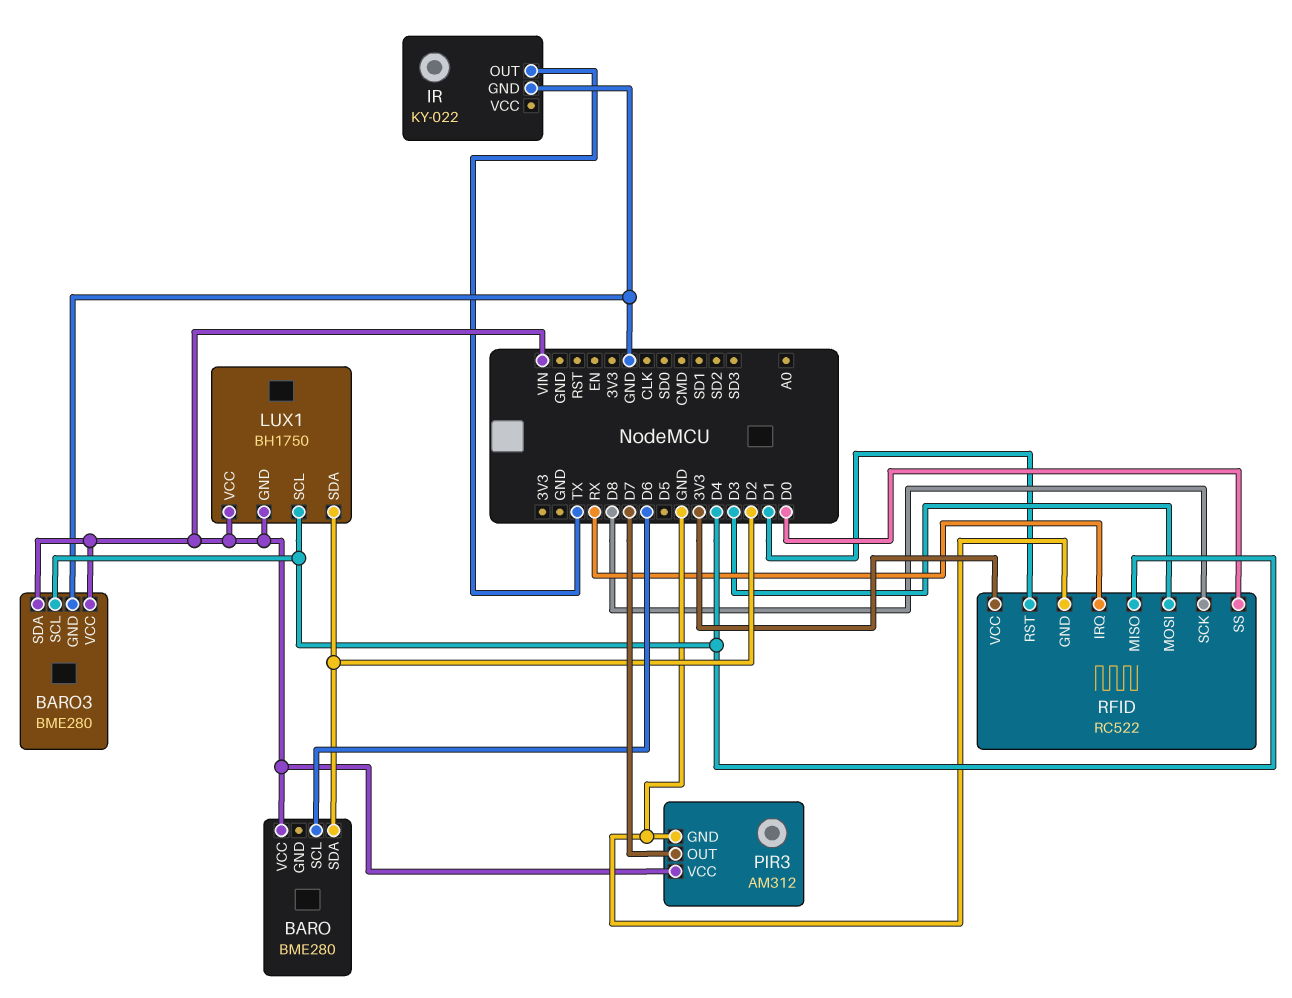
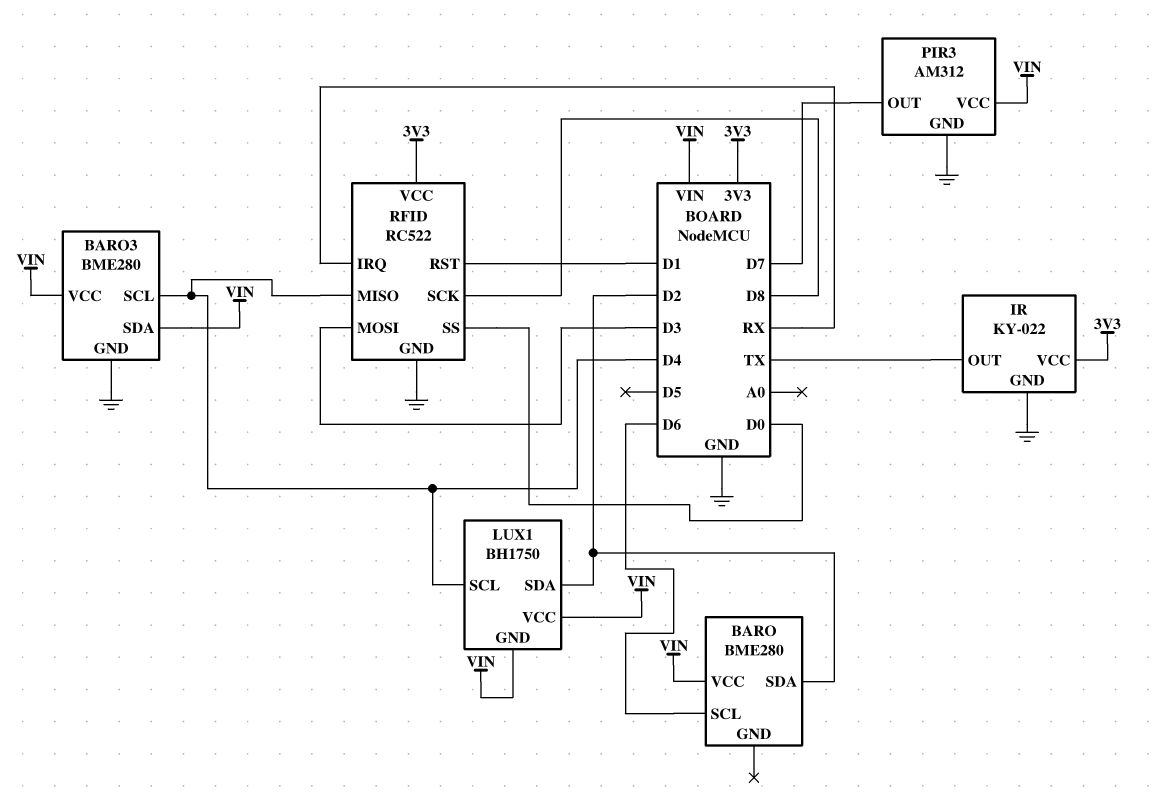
IR pin VCC: none -> 3V3

